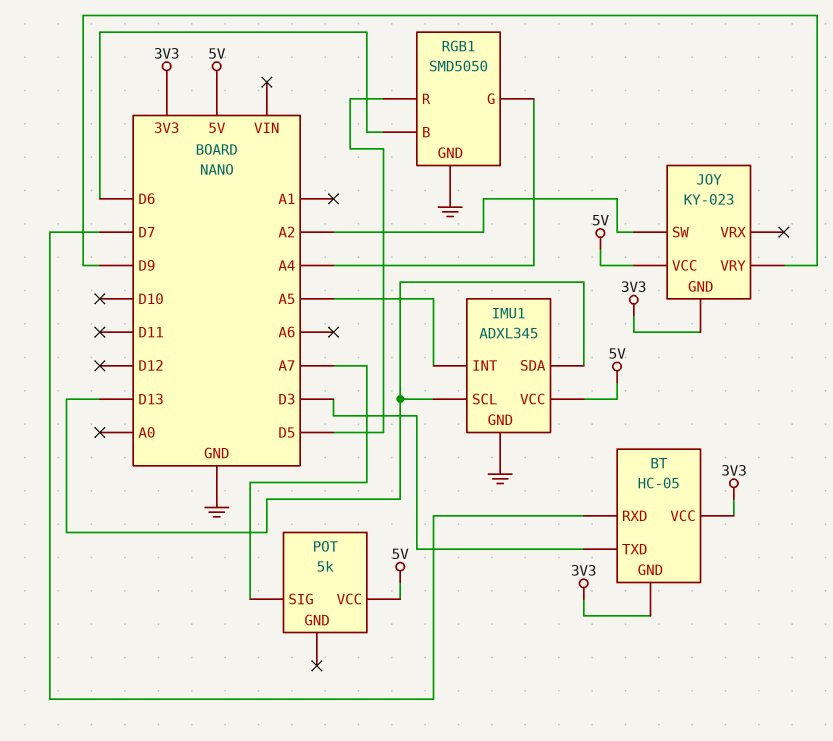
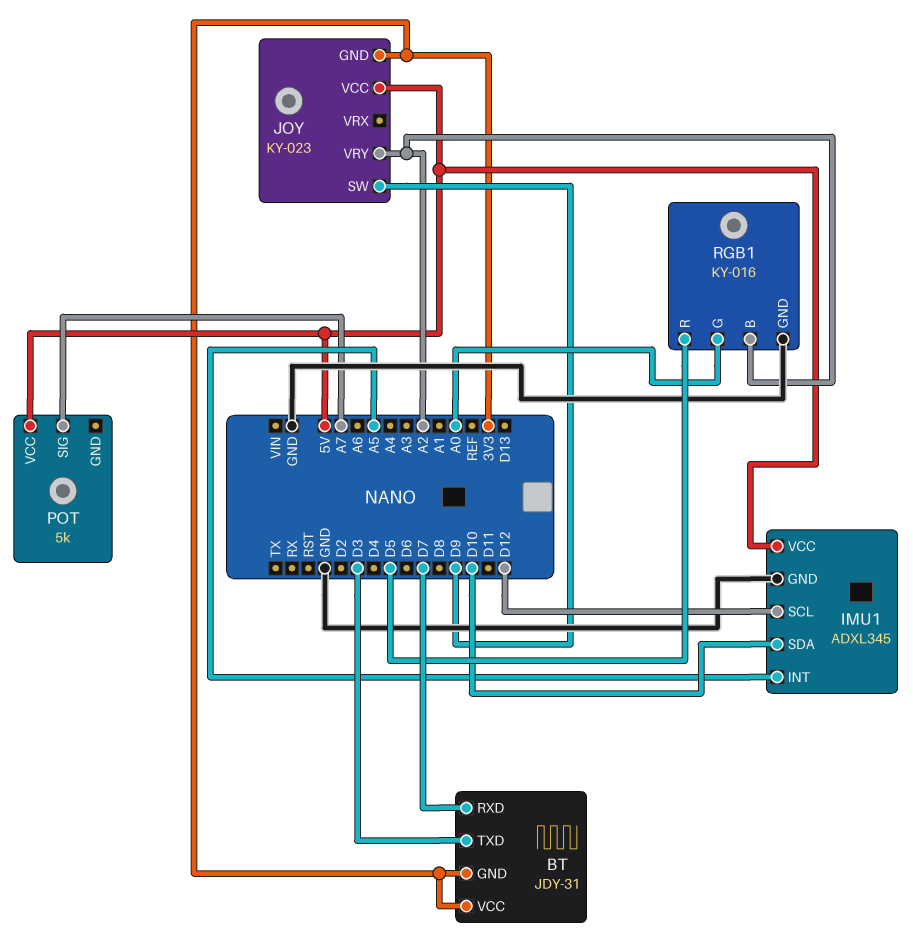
BT: HC-05 -> JDY-31
IMU1 pin SCL: D13 -> D12
IMU1 pin SDA: D13 -> D10
JOY pin SW: A2 -> D9
JOY pin VRY: D9 -> A2
RGB1: SMD5050 -> KY-016
RGB1 pin B: D6 -> A2
RGB1 pin G: A4 -> A0

